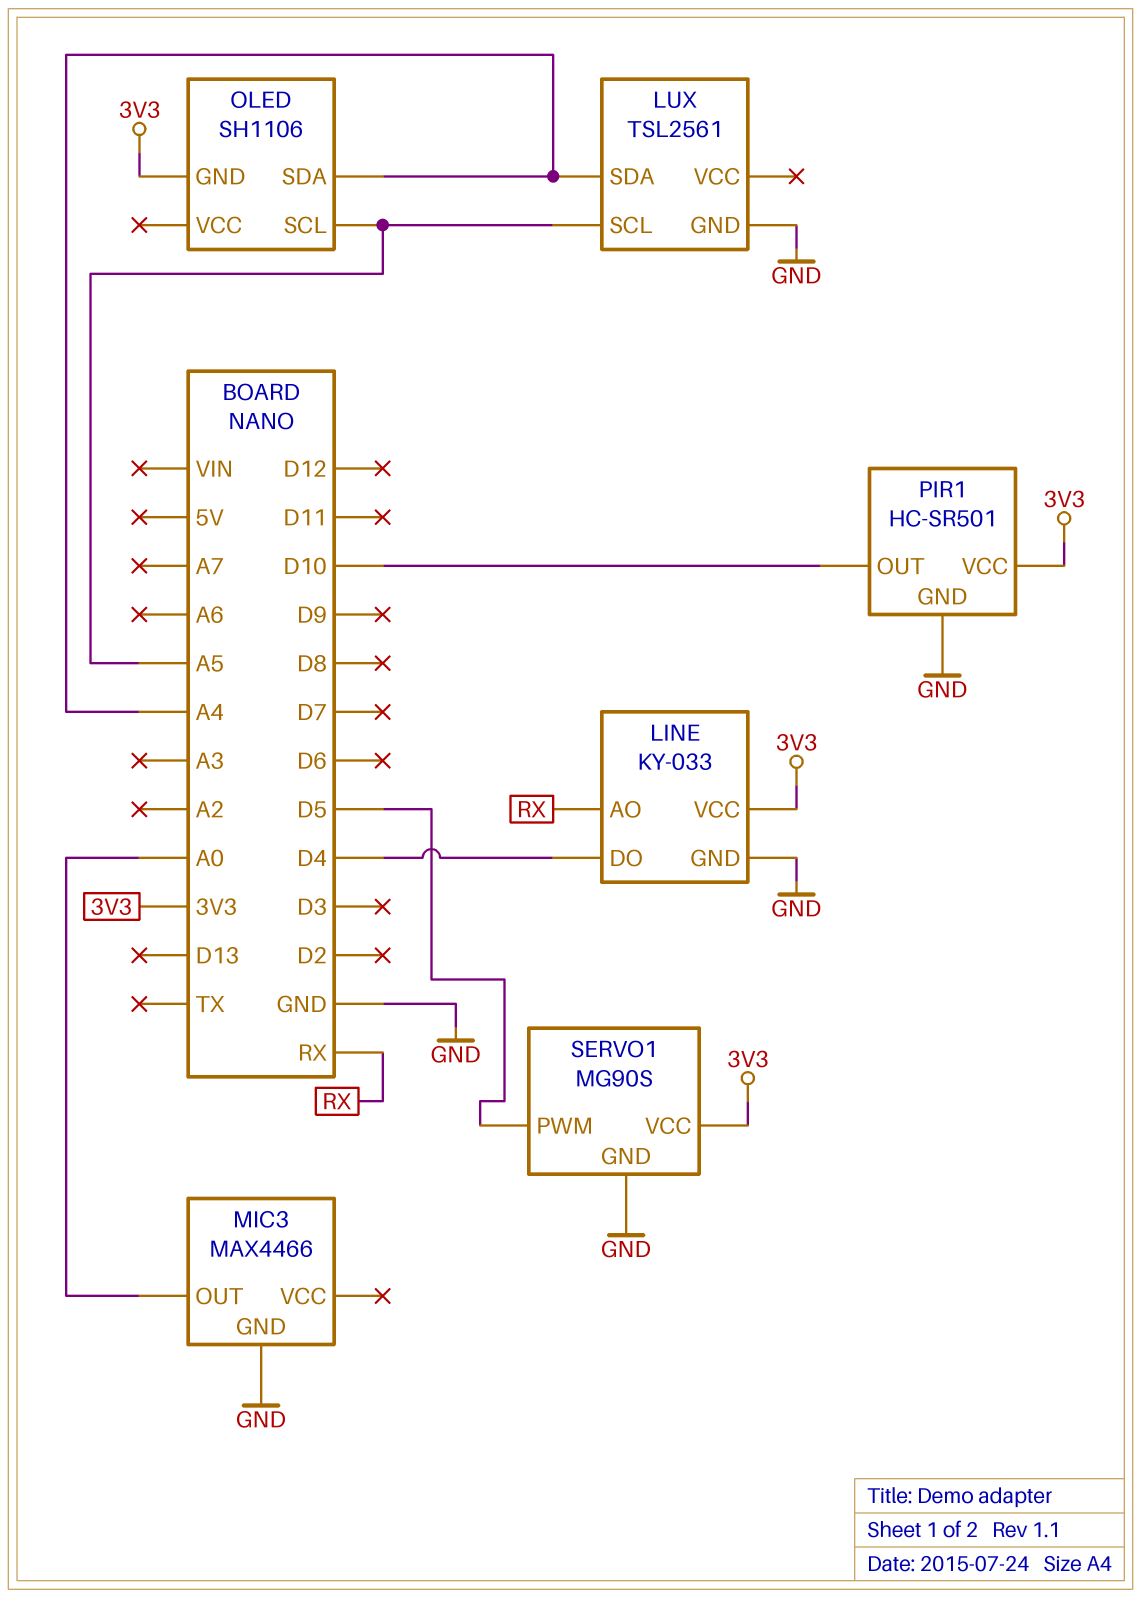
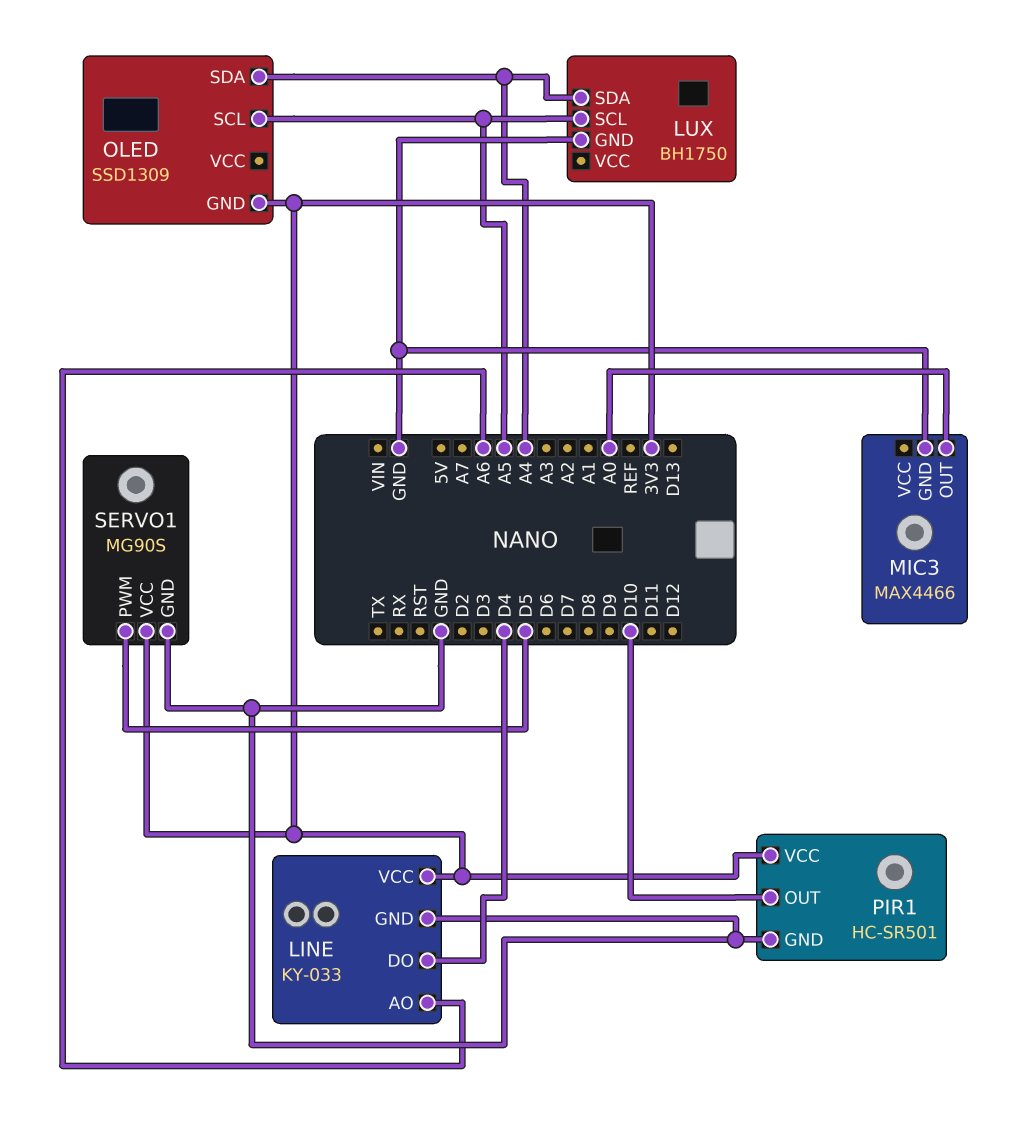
LINE pin AO: RX -> A6
LUX: TSL2561 -> BH1750
OLED: SH1106 -> SSD1309

